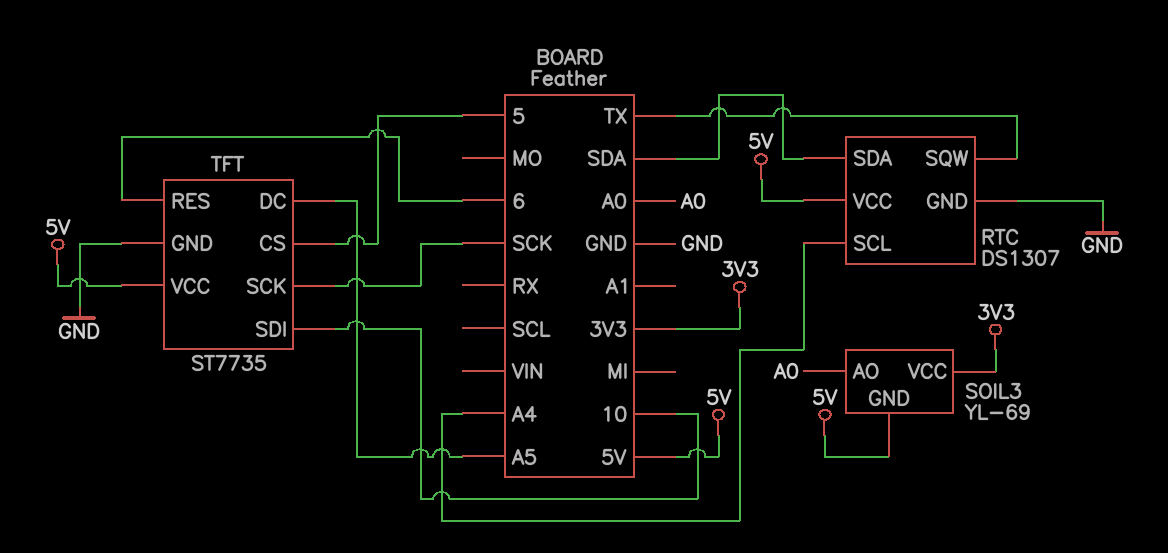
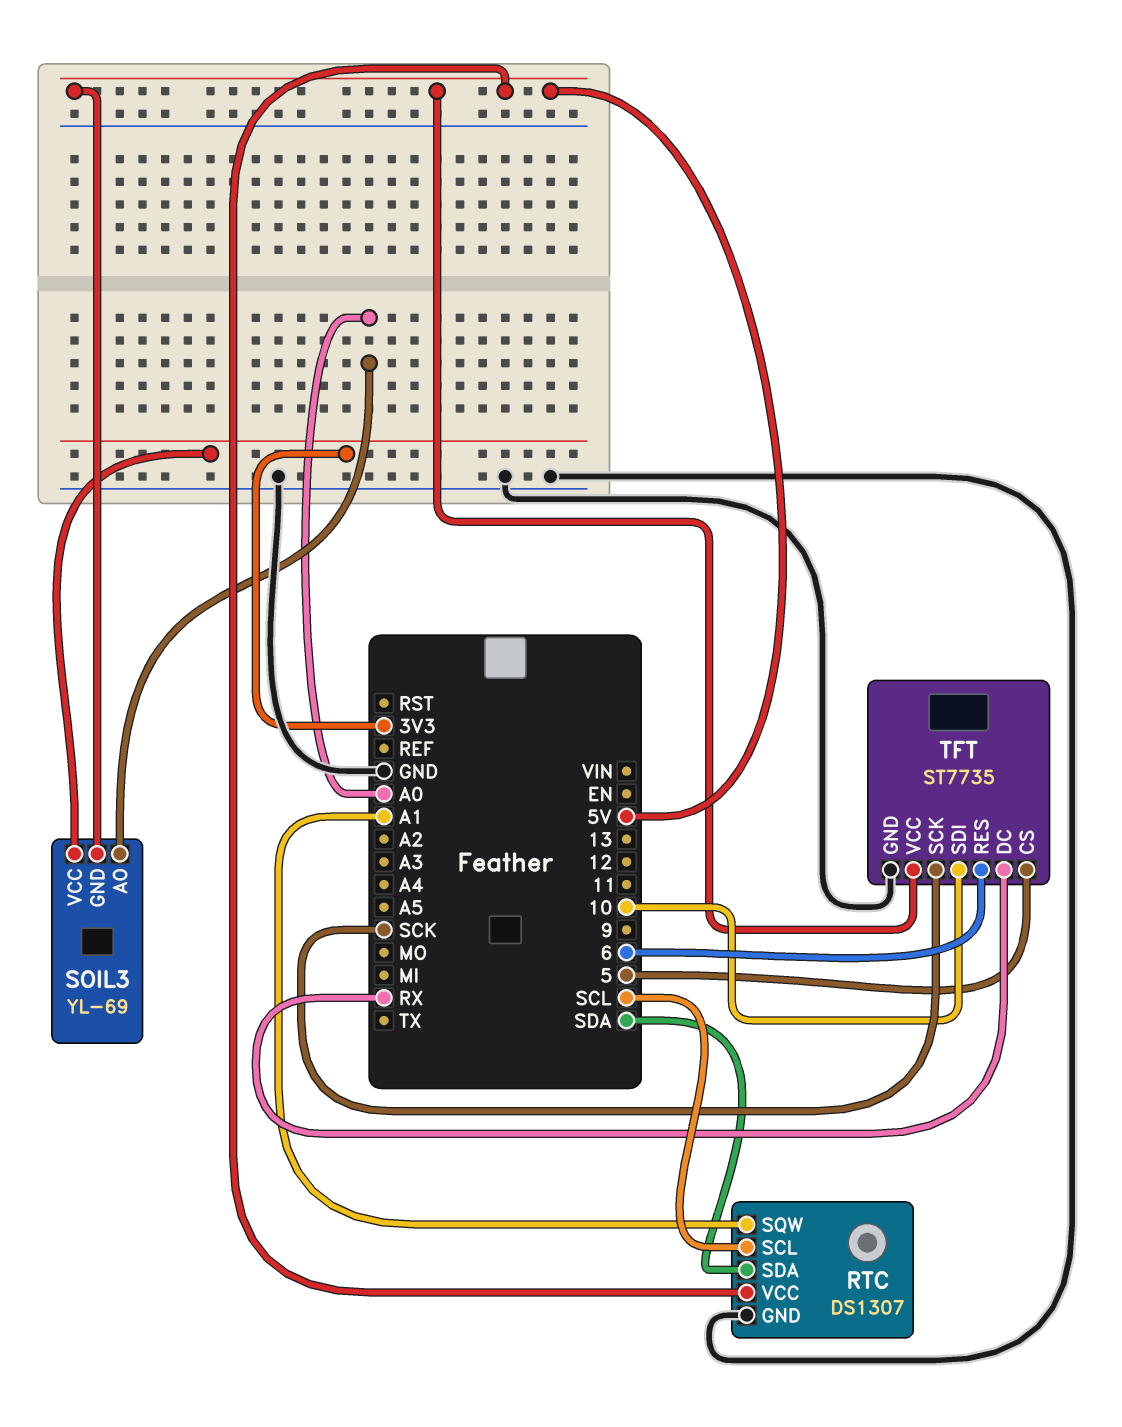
RTC pin SCL: A4 -> SCL
RTC pin SQW: TX -> A1
TFT pin DC: A5 -> RX

